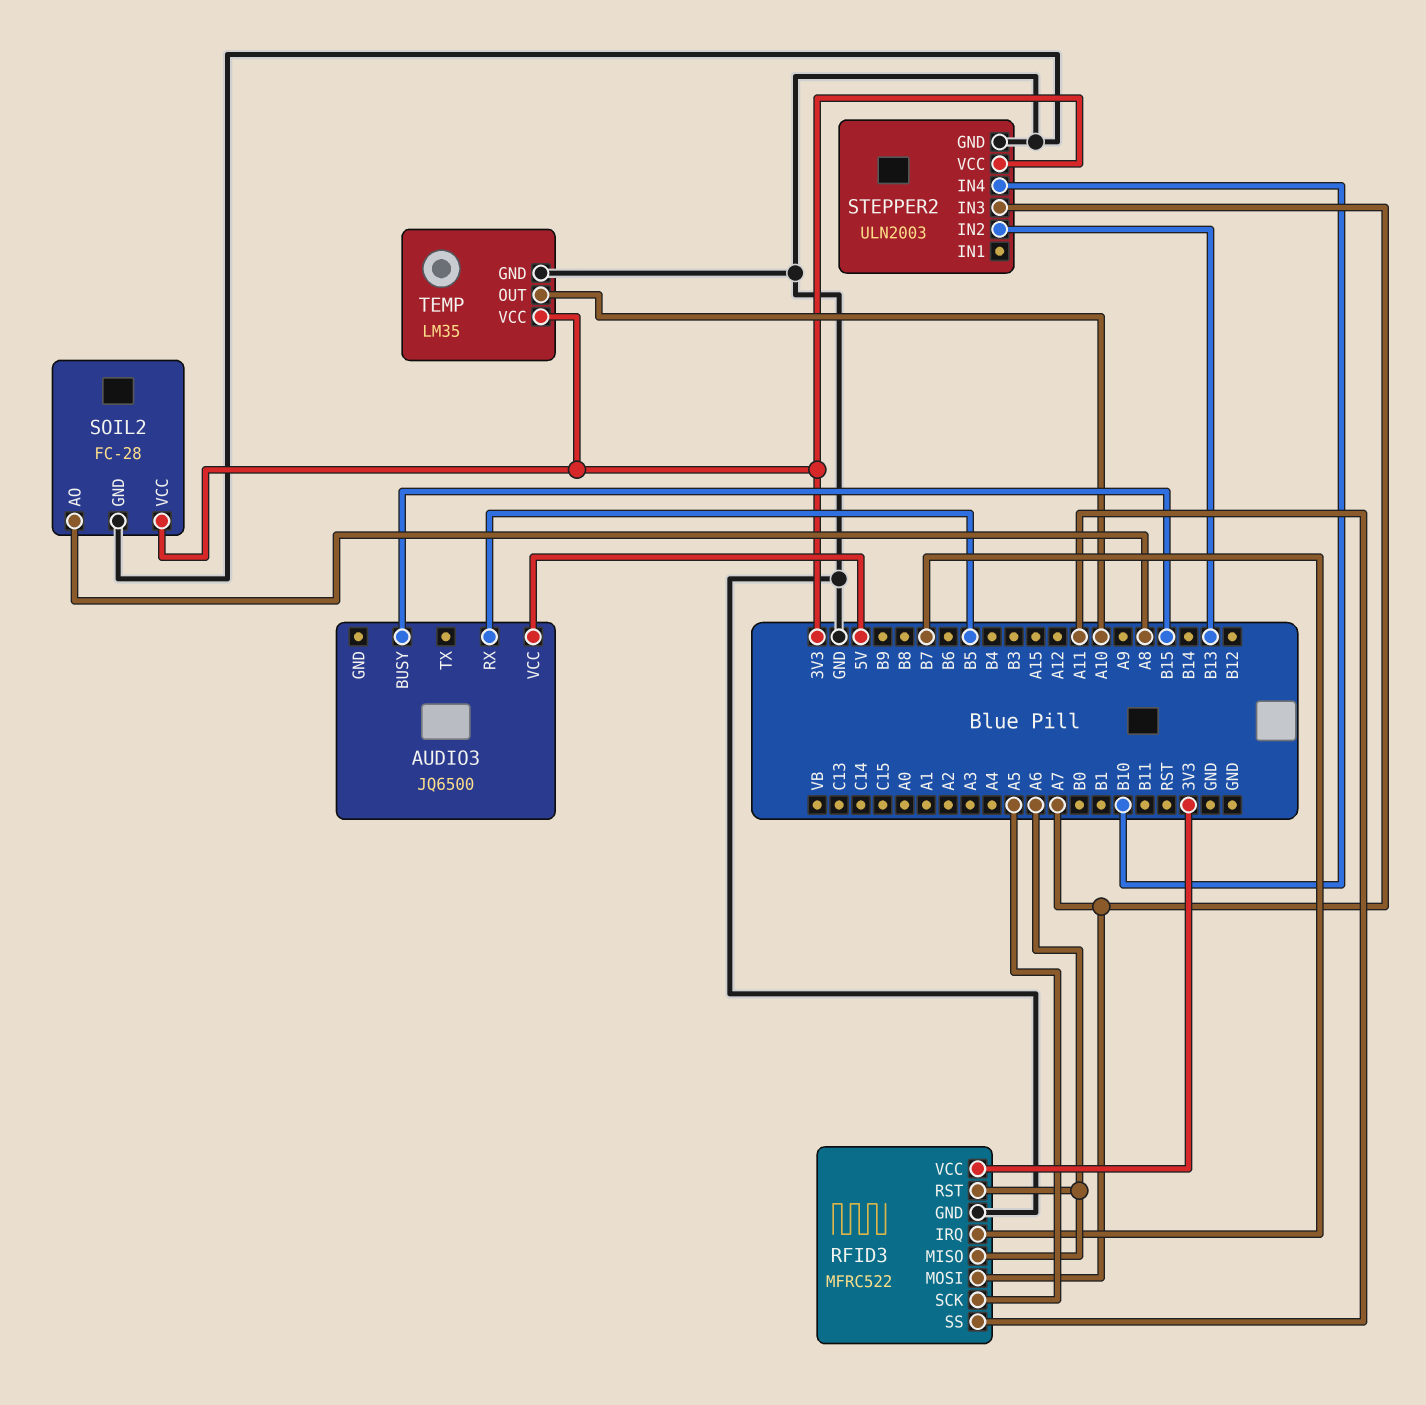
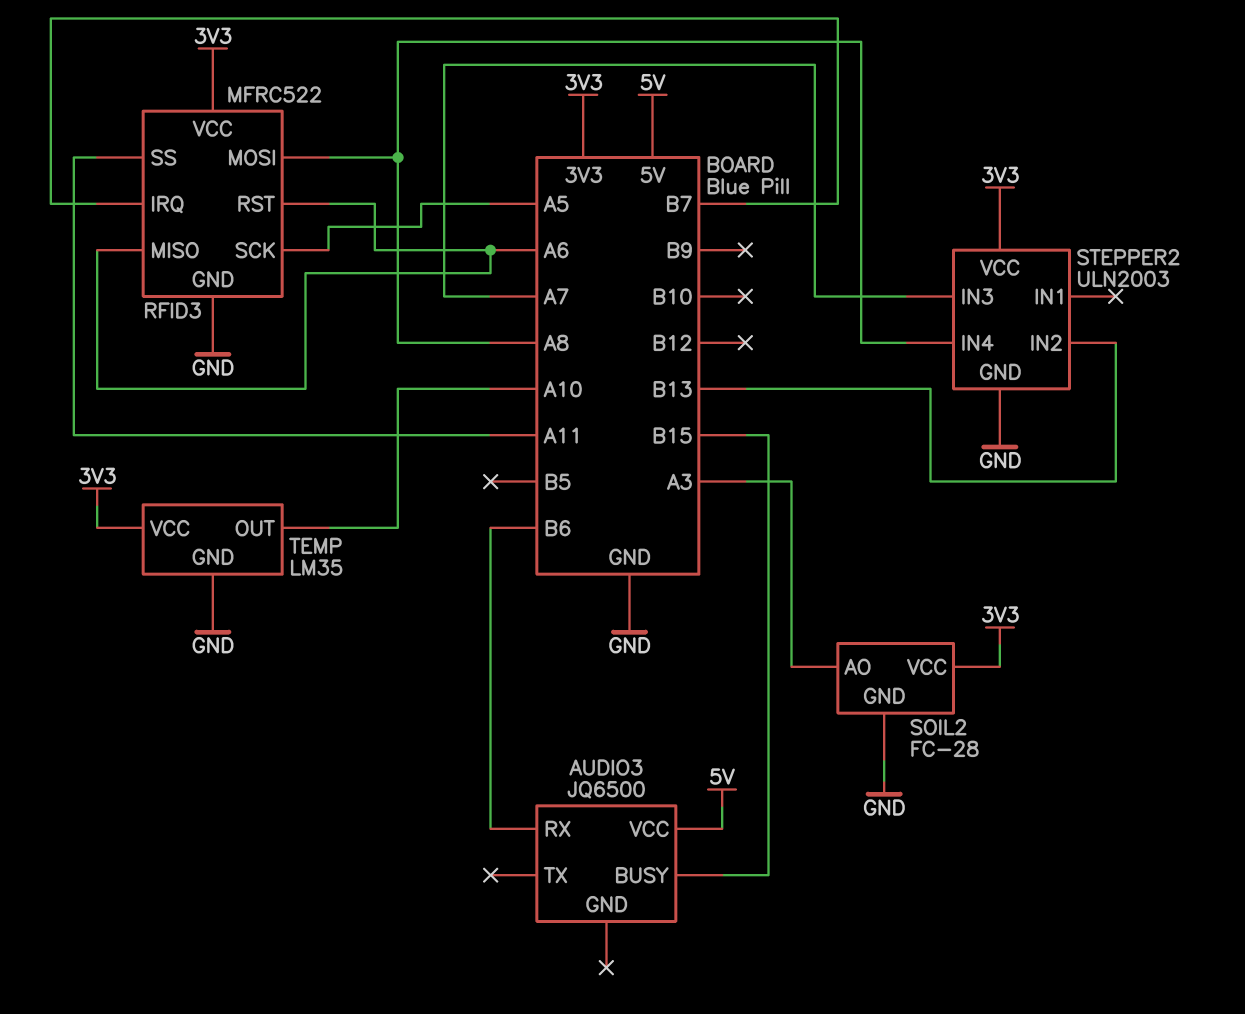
AUDIO3 pin RX: B5 -> B6
RFID3 pin MOSI: A7 -> A8
SOIL2 pin AO: A8 -> A3
STEPPER2 pin IN4: B10 -> A8

